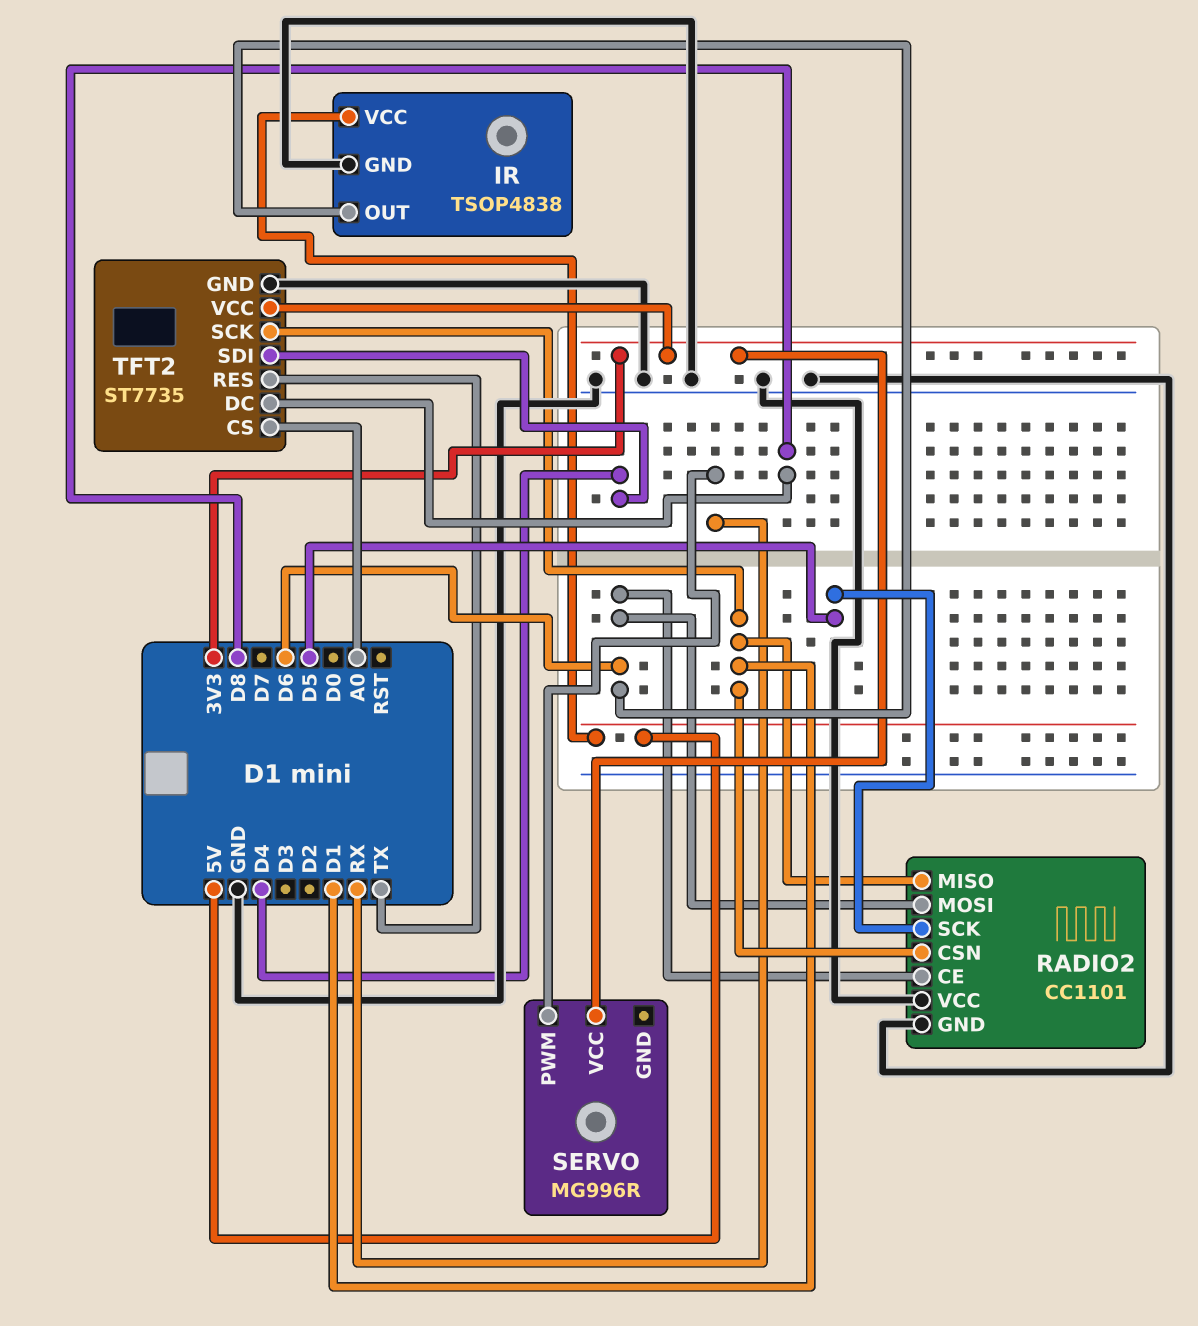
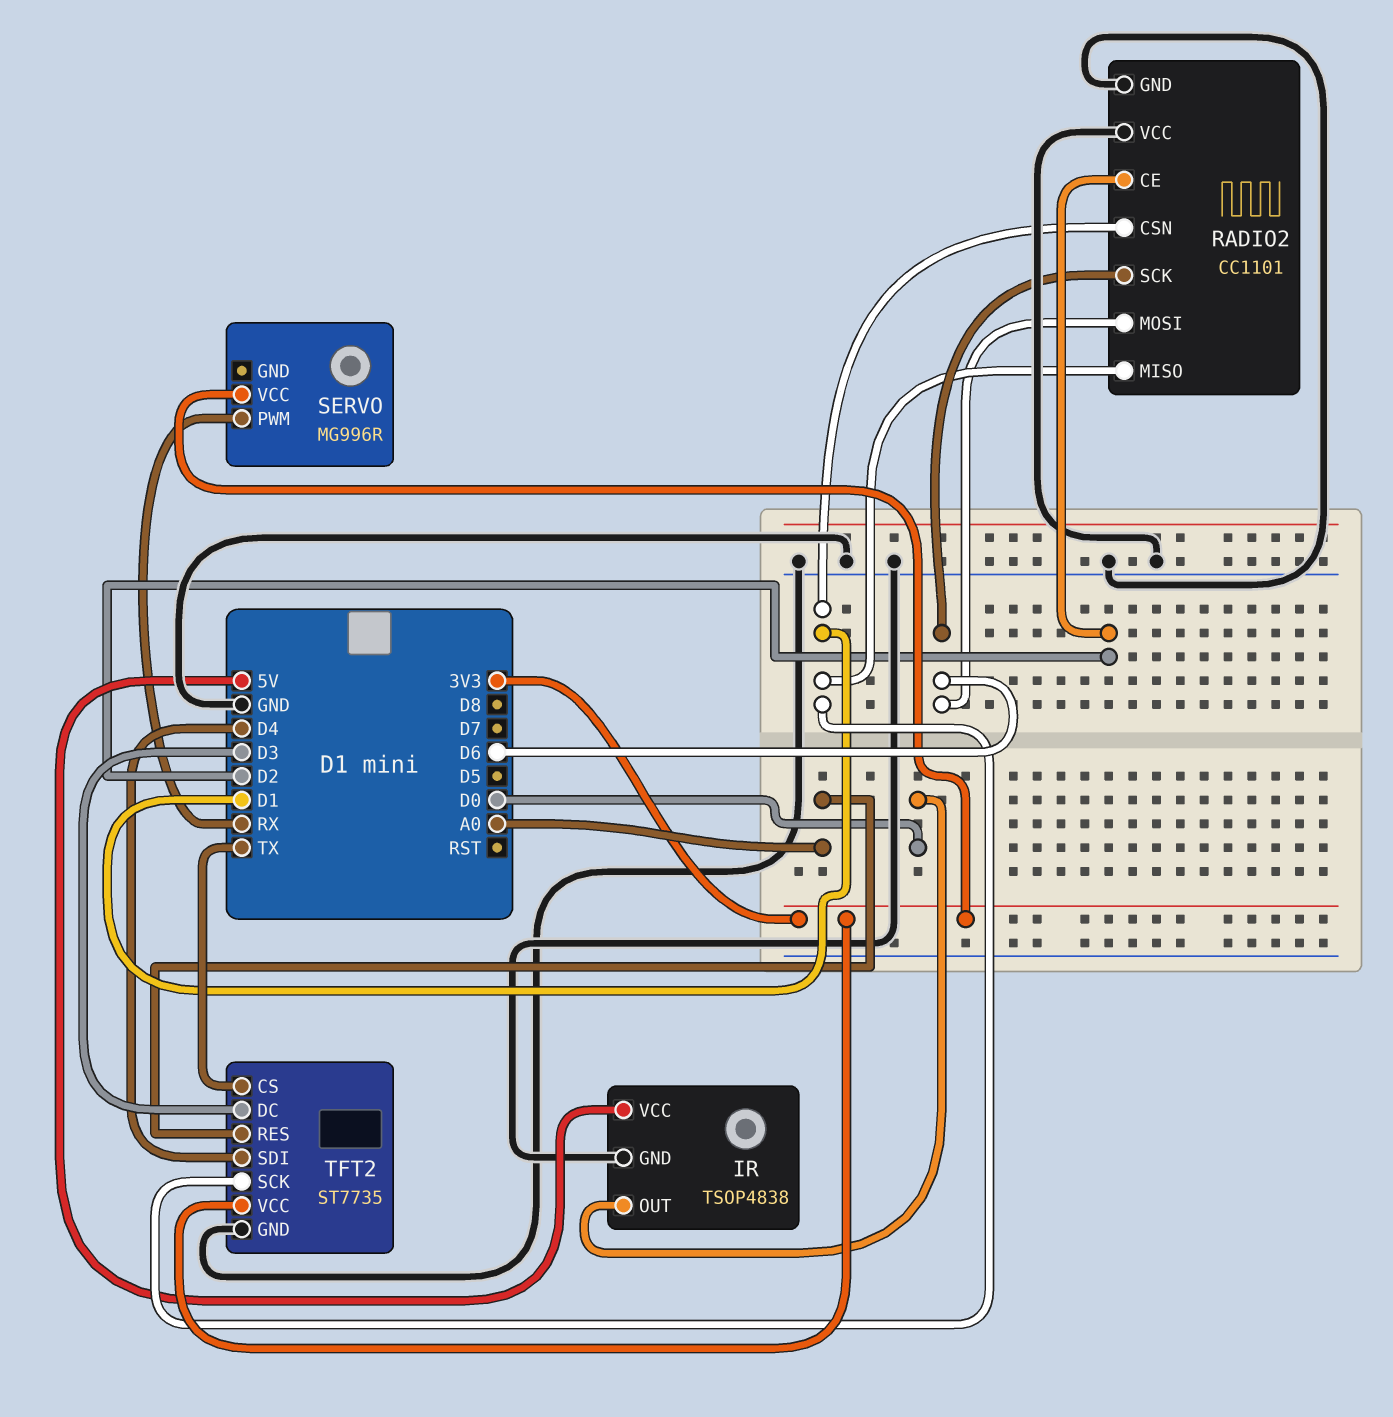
IR pin OUT: D6 -> D0
RADIO2 pin CE: D6 -> D2
RADIO2 pin SCK: D5 -> D6
TFT2 pin CS: A0 -> TX
TFT2 pin DC: D8 -> D3
TFT2 pin RES: TX -> A0

